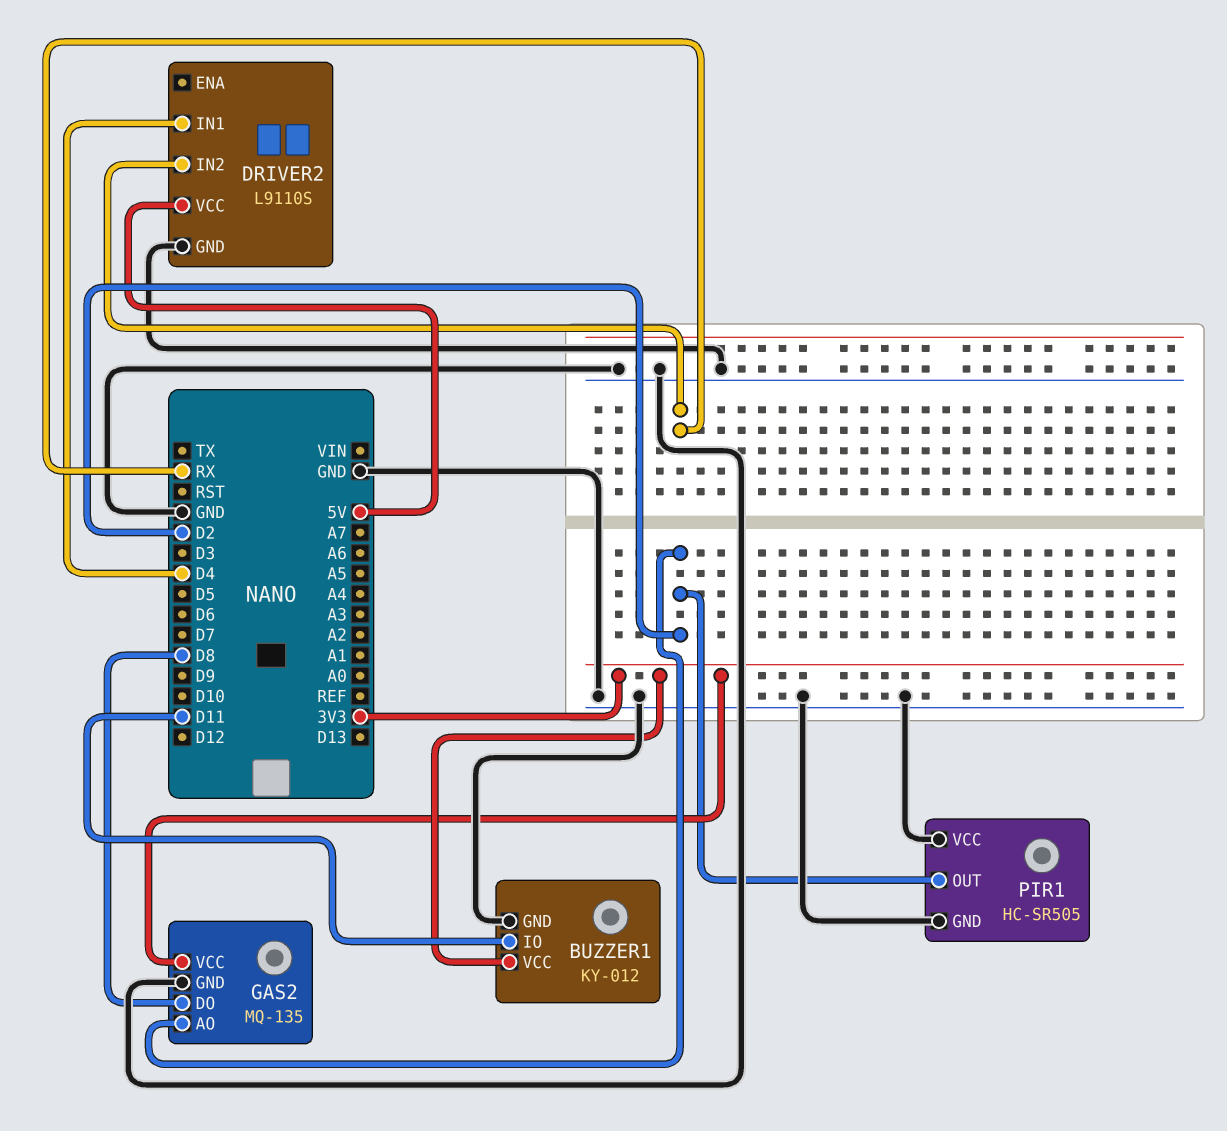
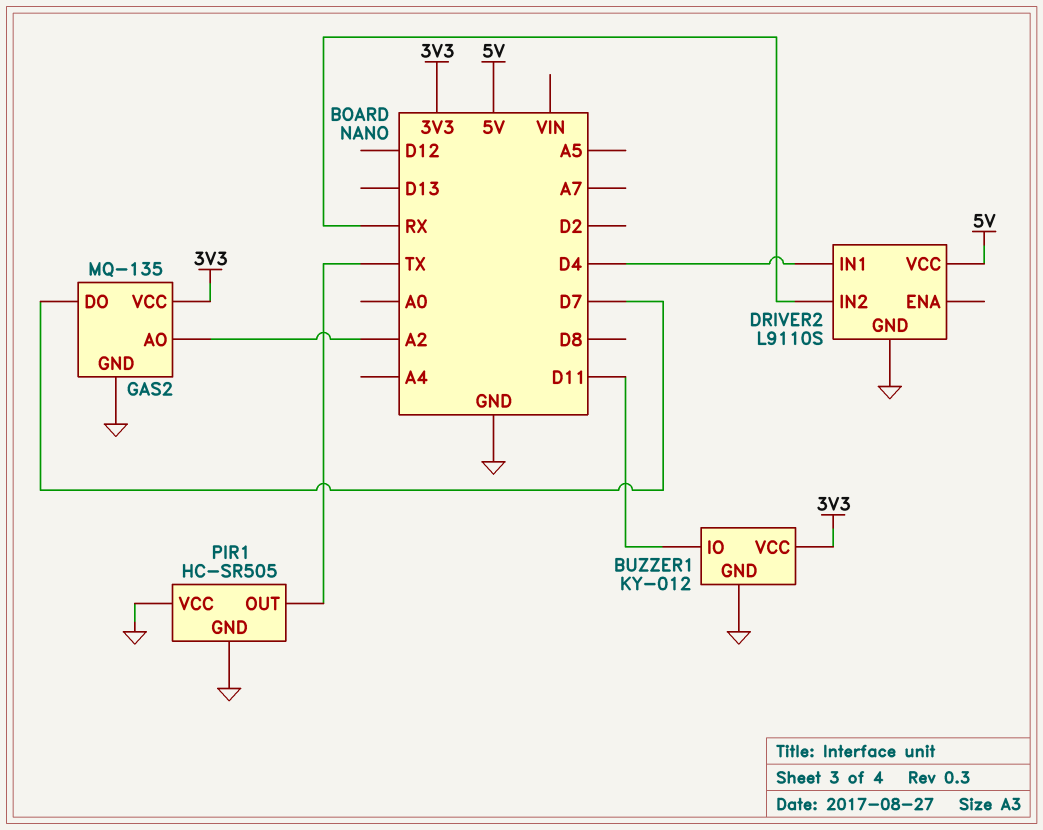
GAS2 pin AO: D2 -> A2
GAS2 pin DO: D8 -> D7
PIR1 pin OUT: D2 -> TX

